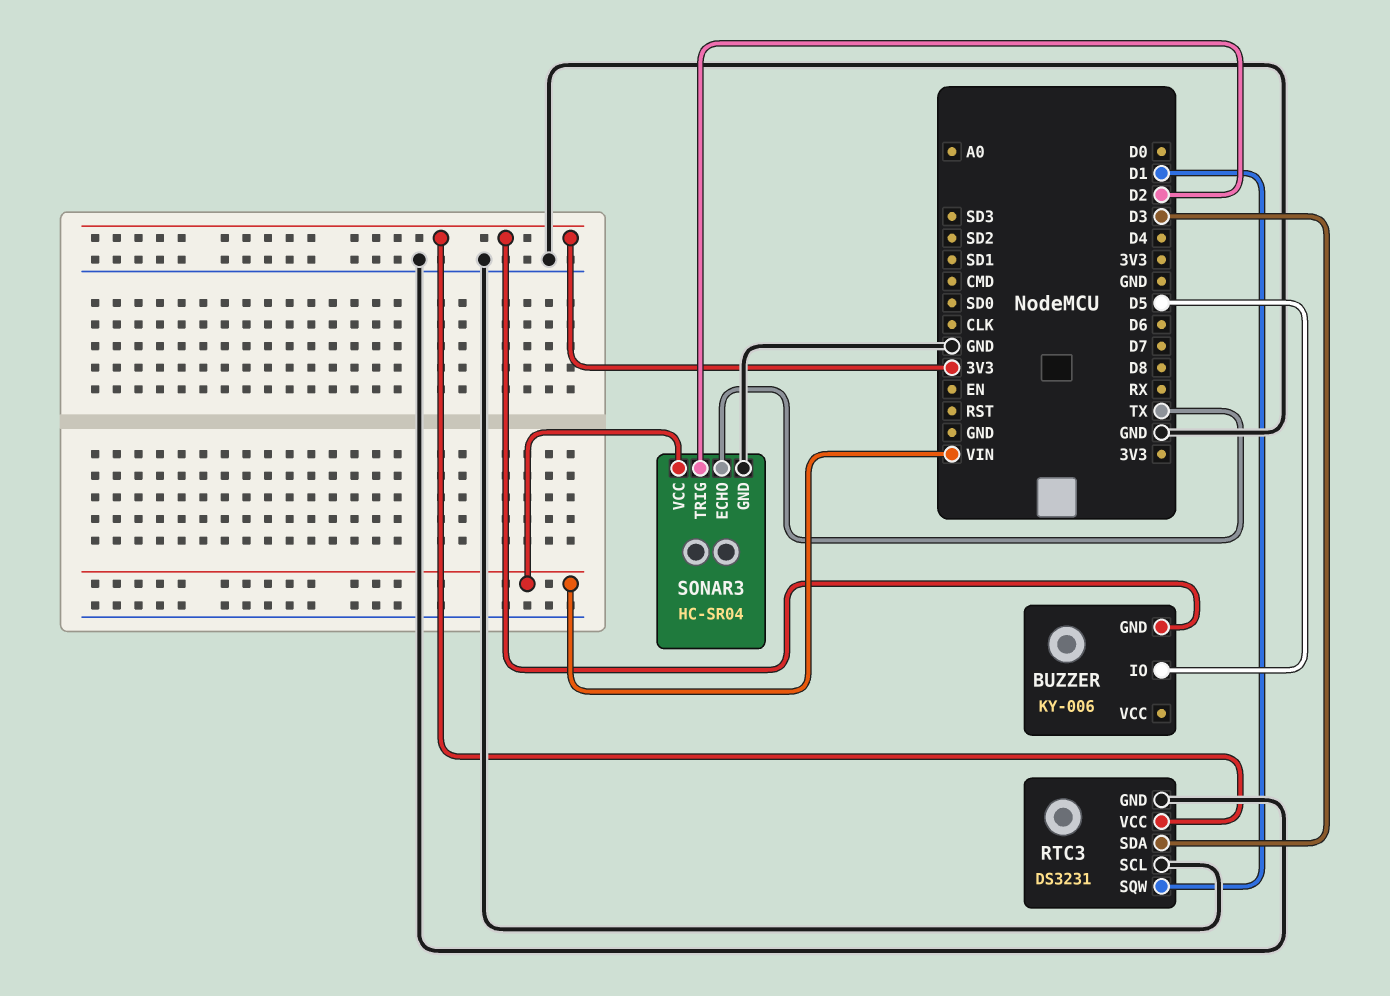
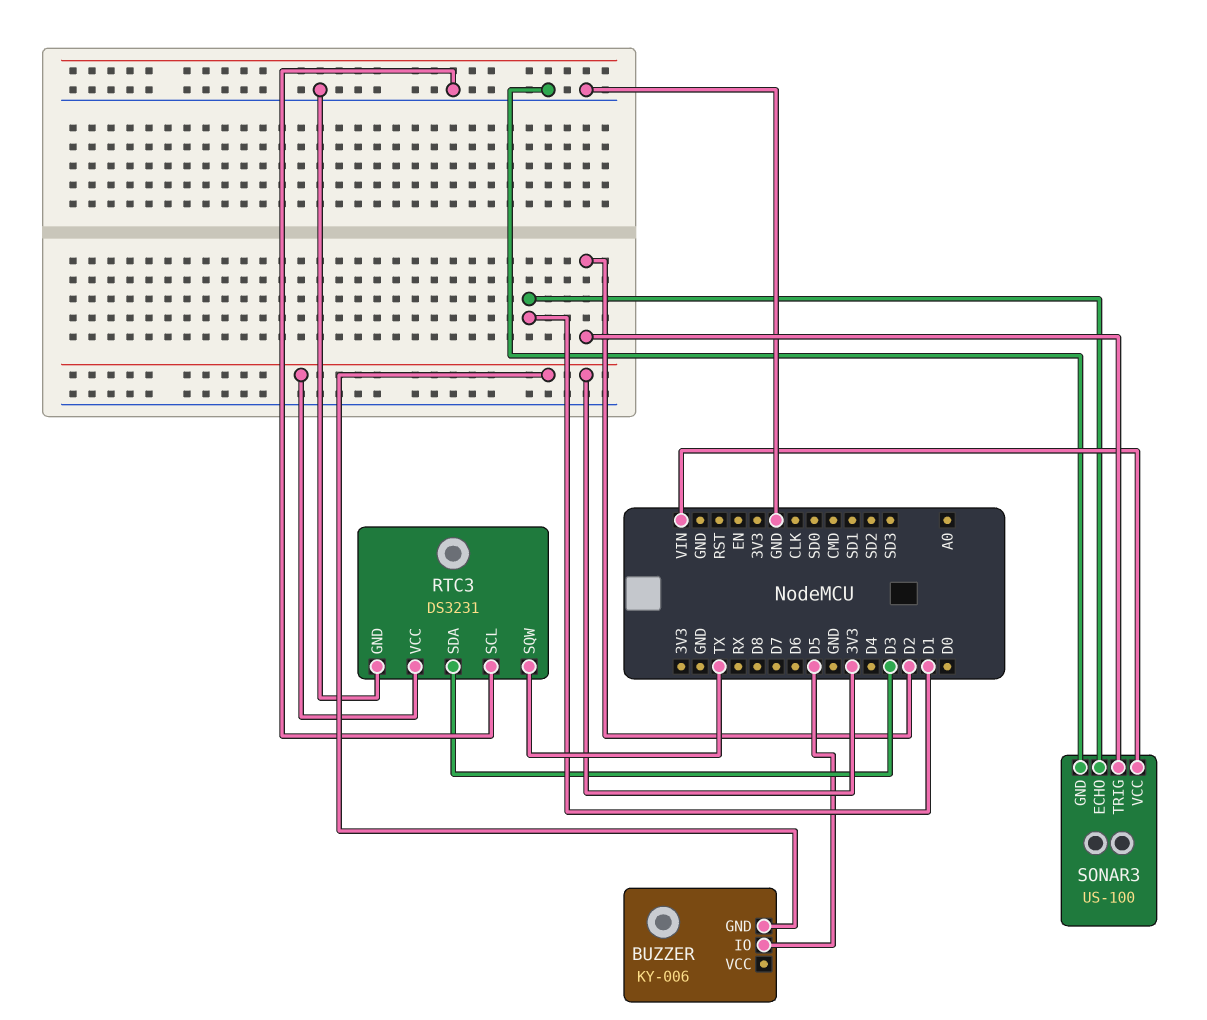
RTC3 pin SQW: D1 -> TX
SONAR3: HC-SR04 -> US-100
SONAR3 pin ECHO: TX -> D1

